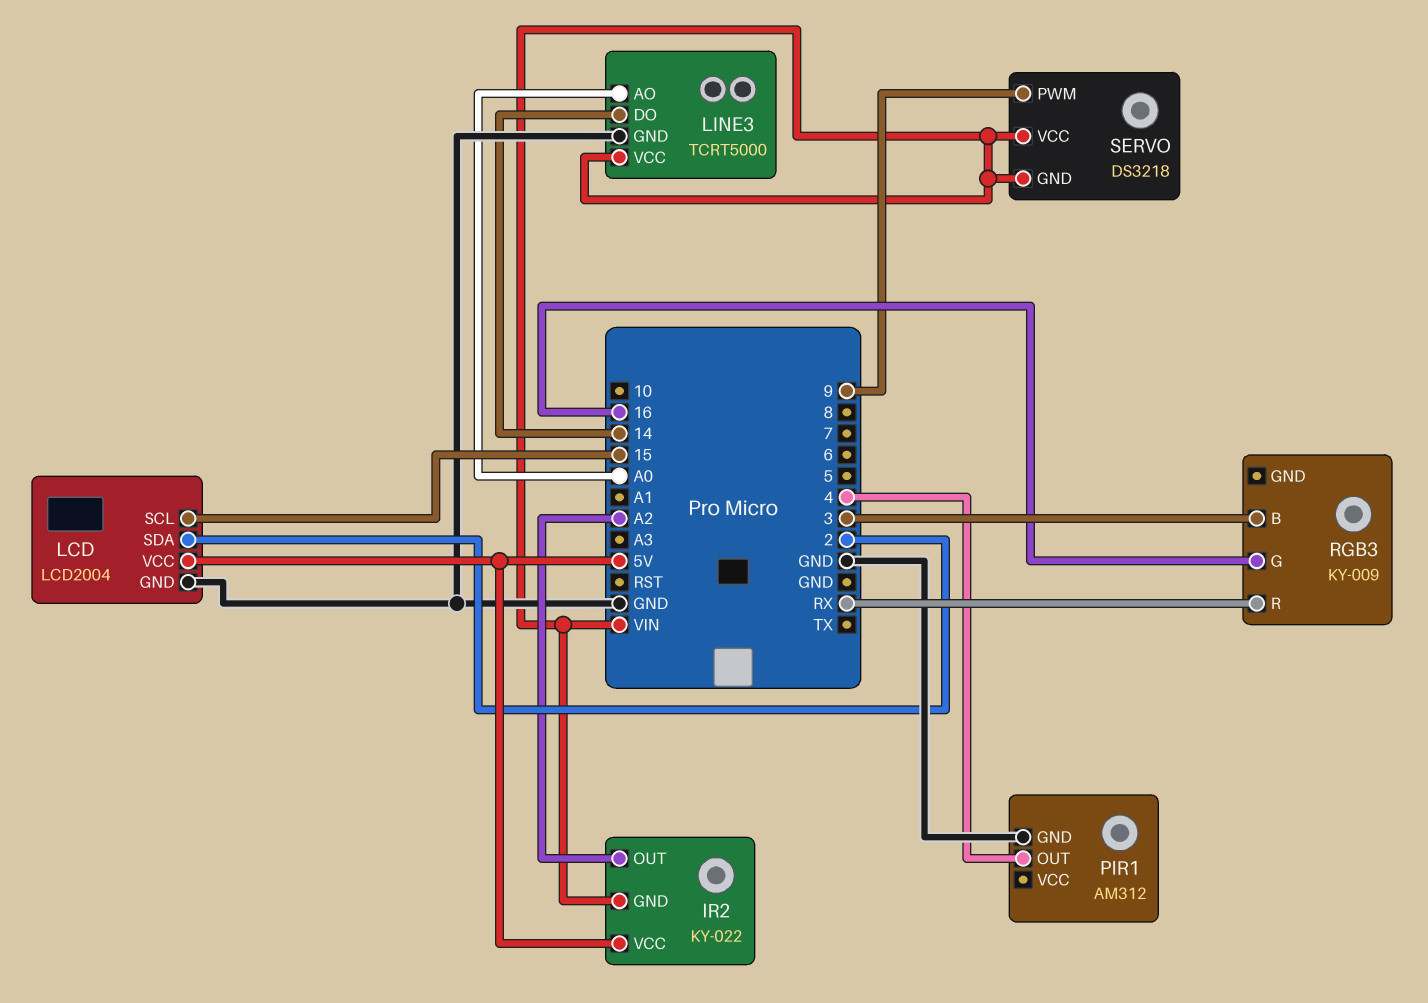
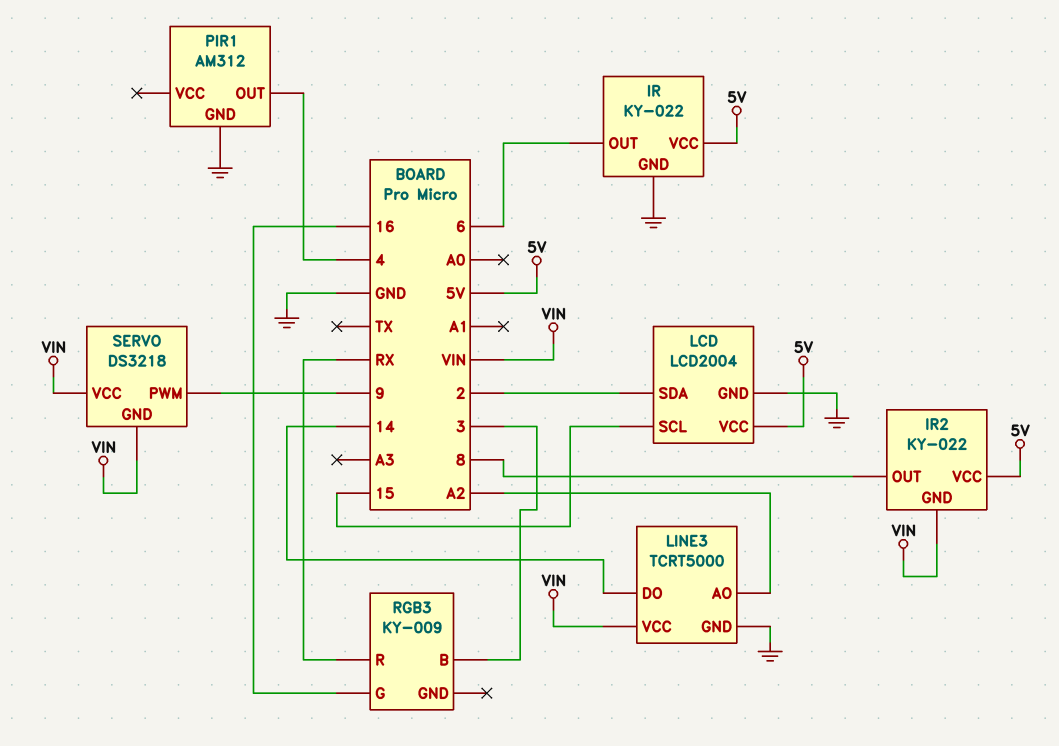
IR: none -> KY-022
IR pin GND: none -> GND
IR pin OUT: none -> 6
IR pin VCC: none -> 5V
IR2 pin OUT: A2 -> 8
LINE3 pin AO: A0 -> A2

